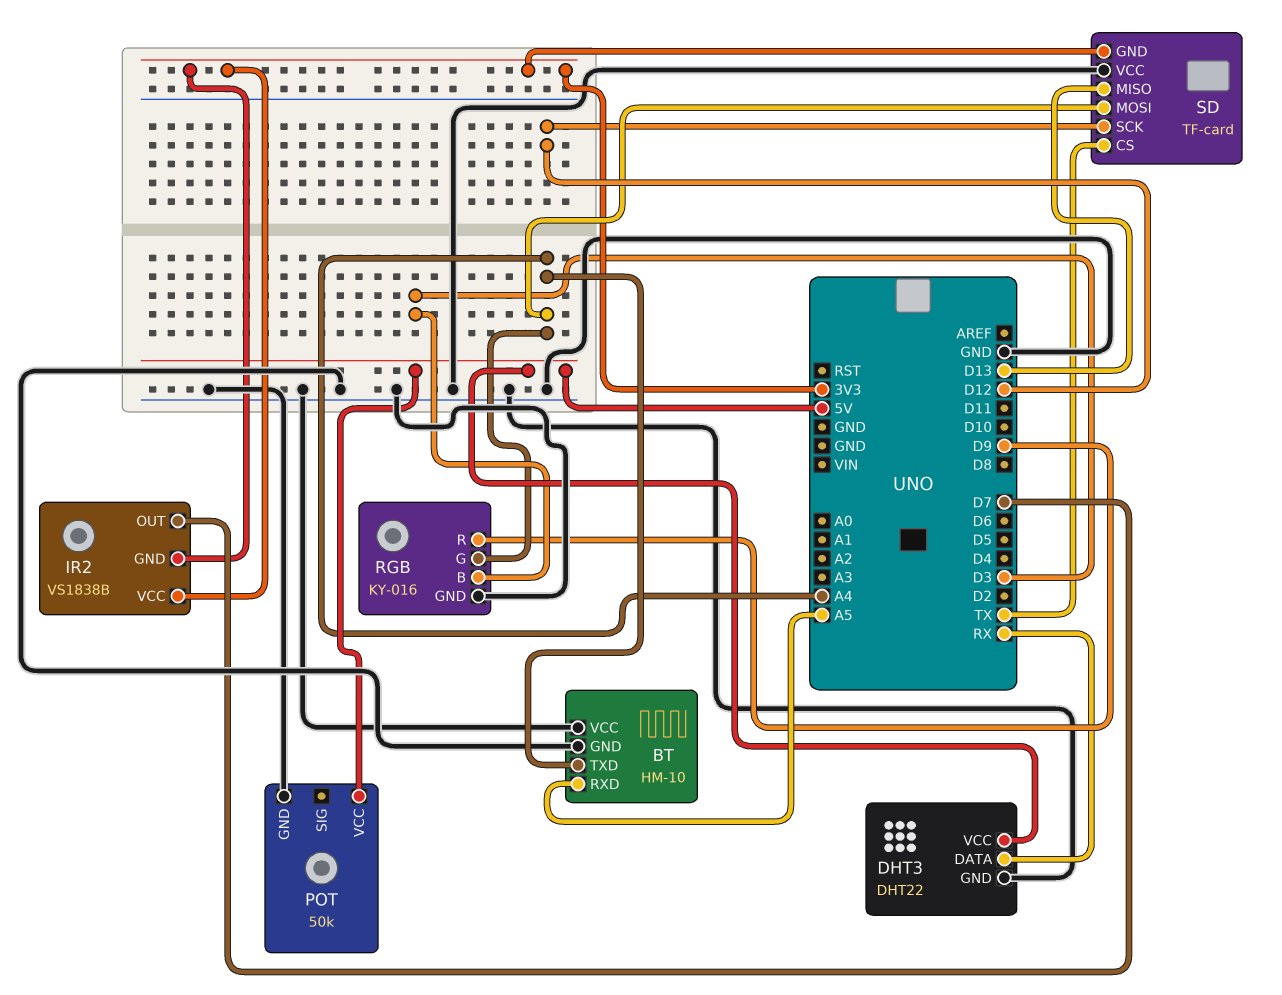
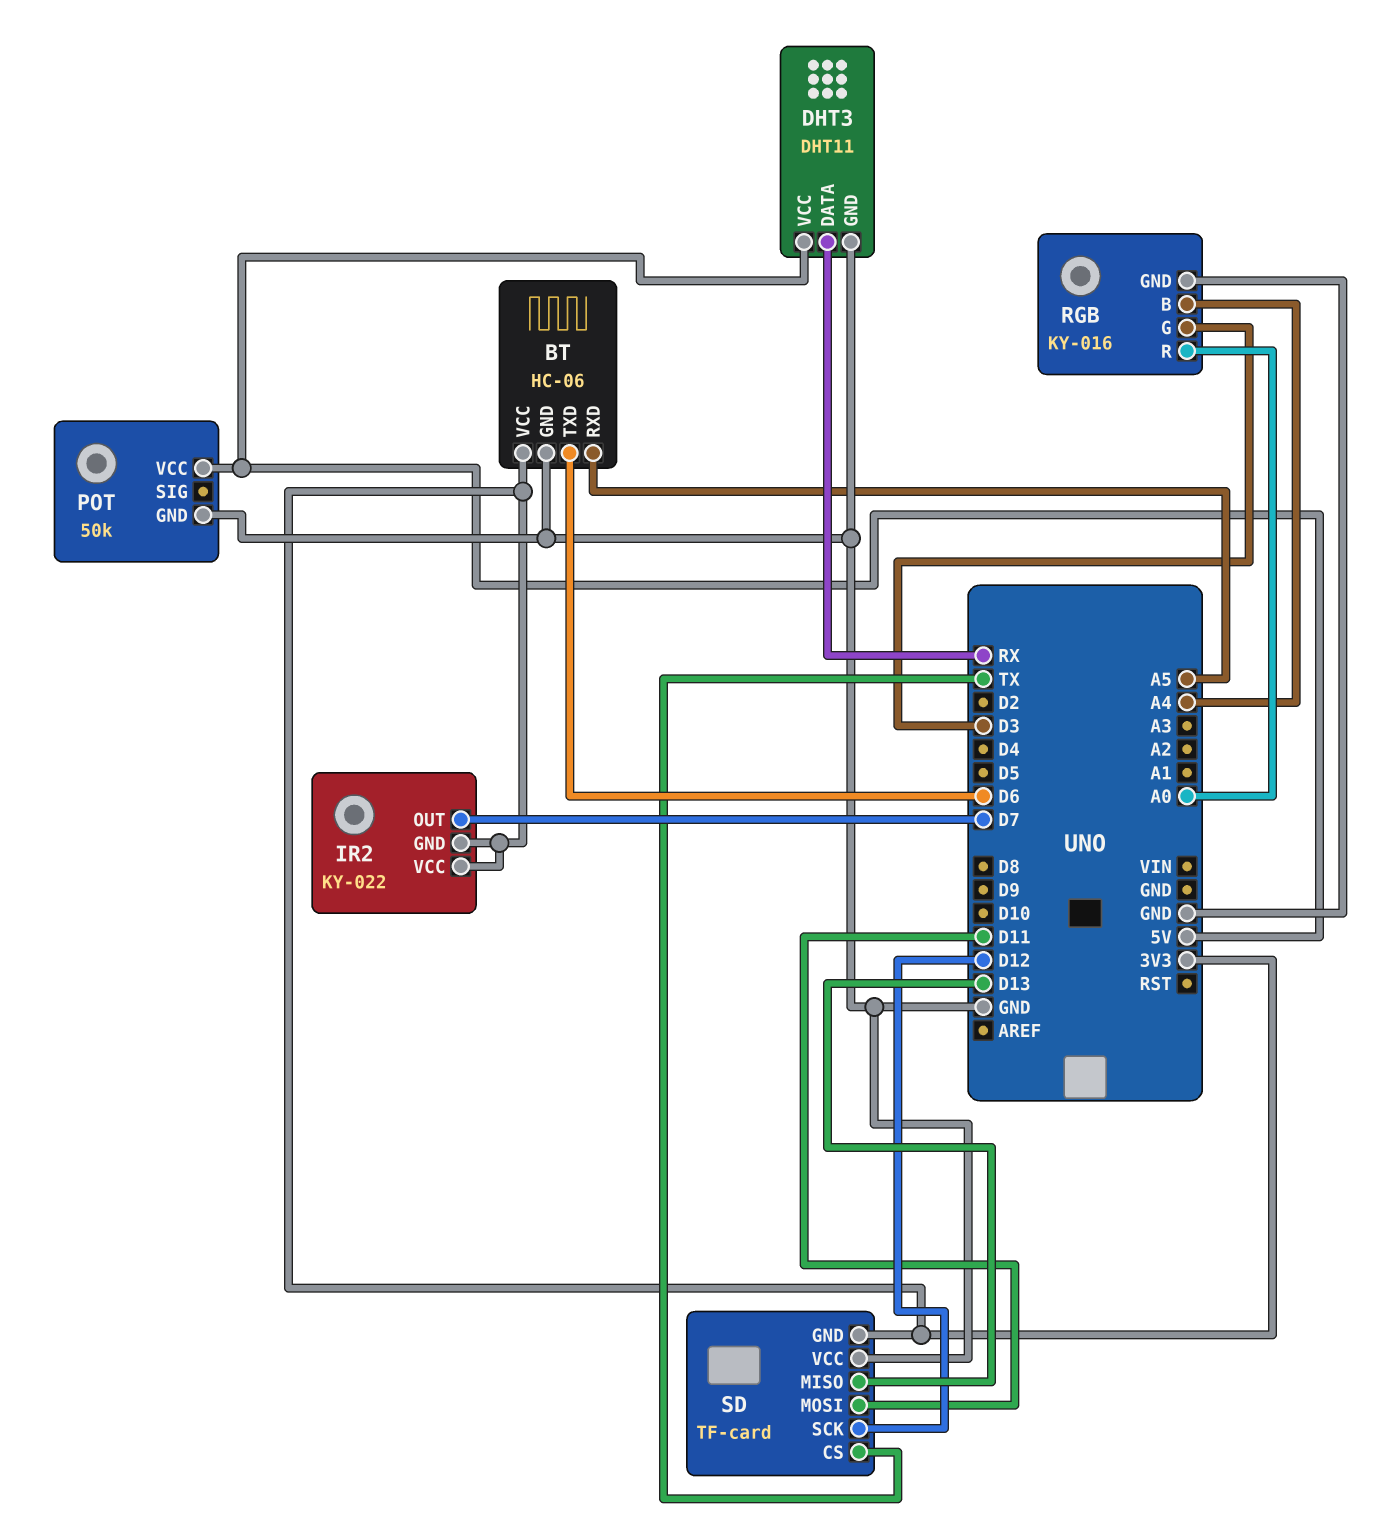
BT: HM-10 -> HC-06
BT pin TXD: A4 -> D6
BT pin VCC: GND -> 3V3
DHT3: DHT22 -> DHT11
IR2: VS1838B -> KY-022
RGB pin B: D3 -> A4
RGB pin G: A4 -> D3
RGB pin R: D9 -> A0
SD pin MOSI: A4 -> D11

